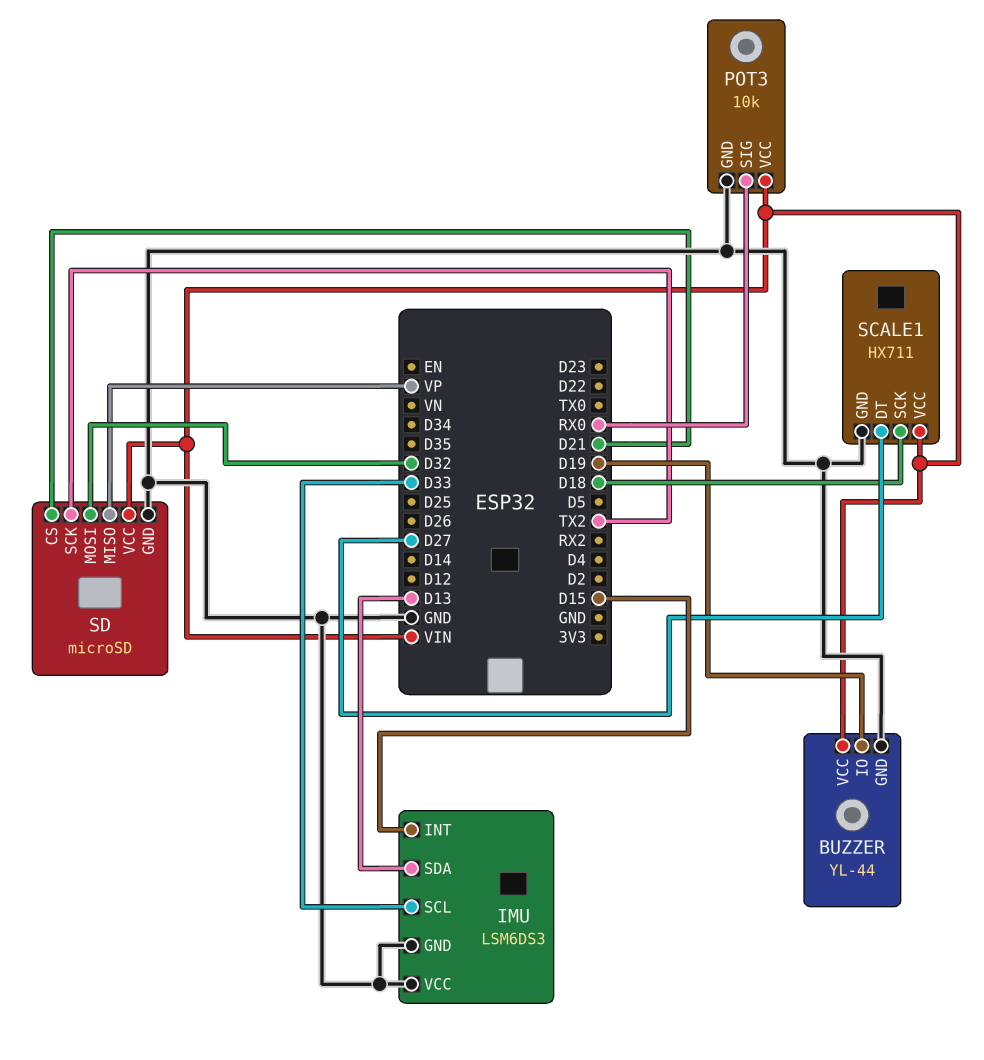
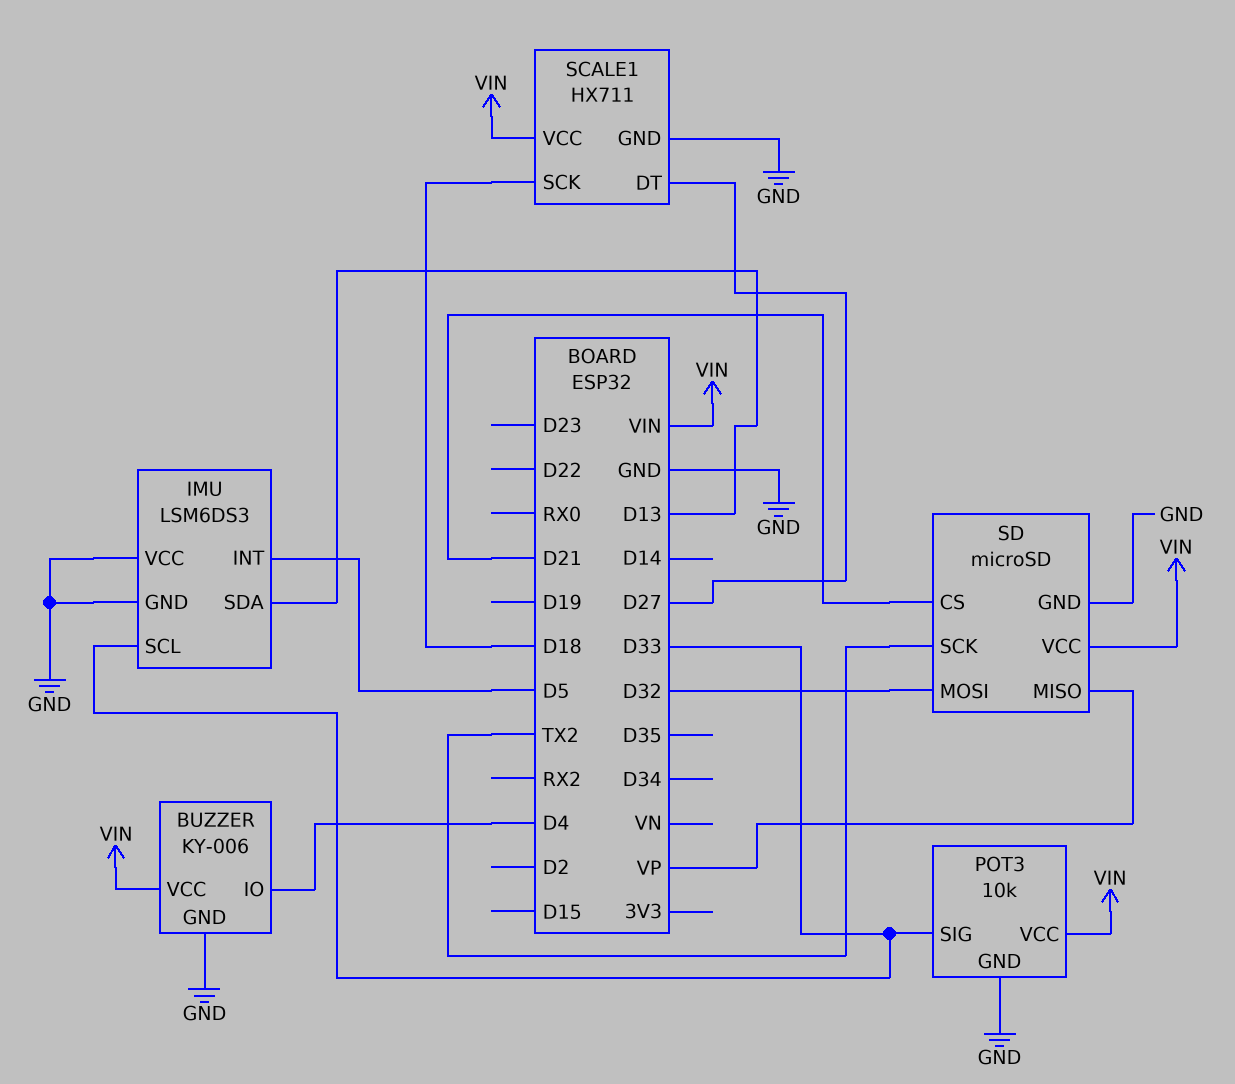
BUZZER: YL-44 -> KY-006
BUZZER pin IO: D19 -> D4
IMU pin INT: D15 -> D5
POT3 pin SIG: RX0 -> D33

